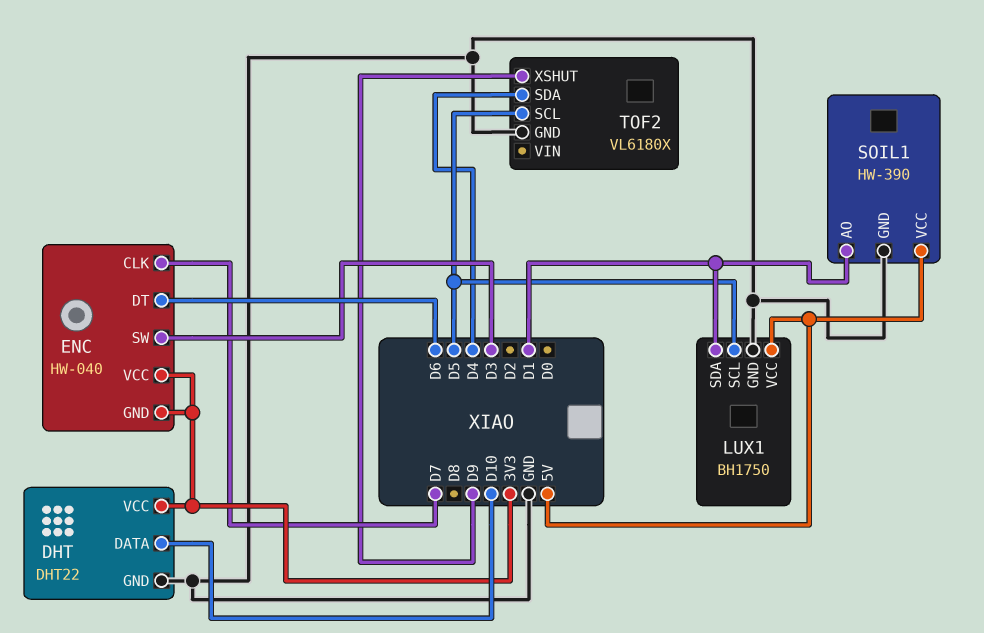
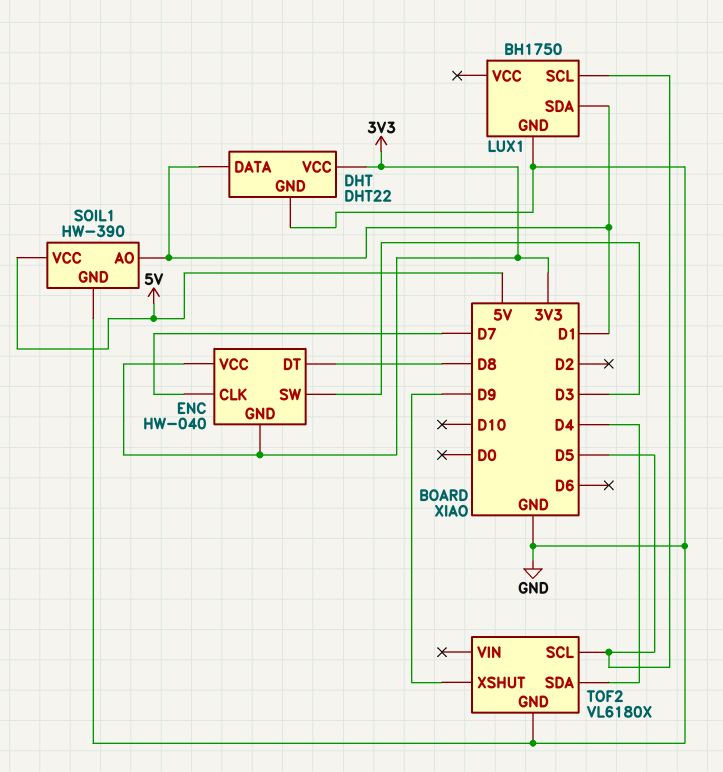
DHT pin DATA: D10 -> D1
ENC pin DT: D6 -> D8
LUX1 pin VCC: 5V -> none

